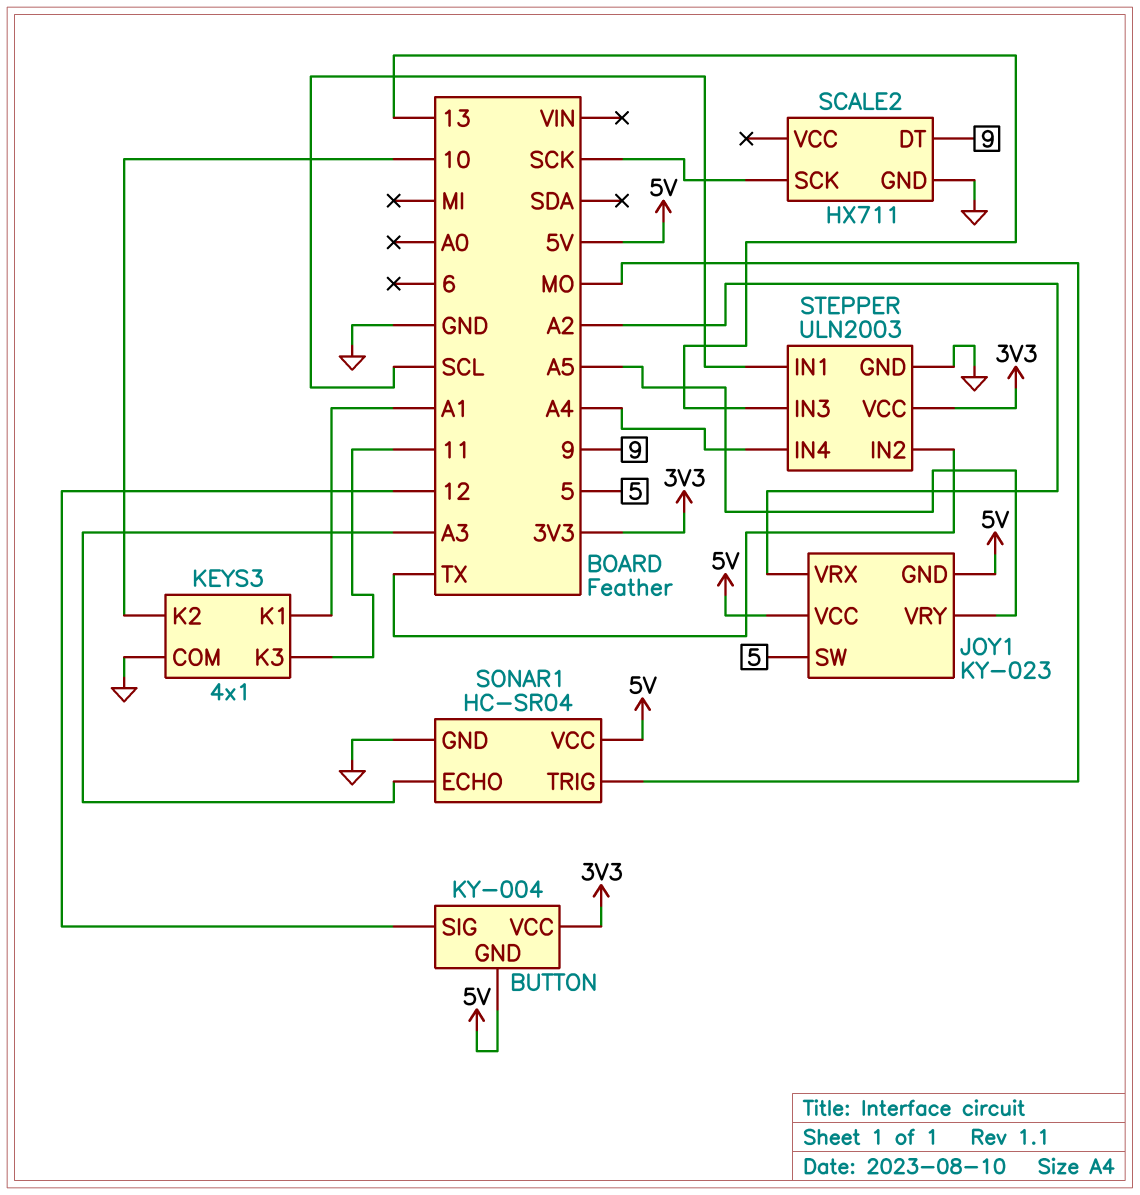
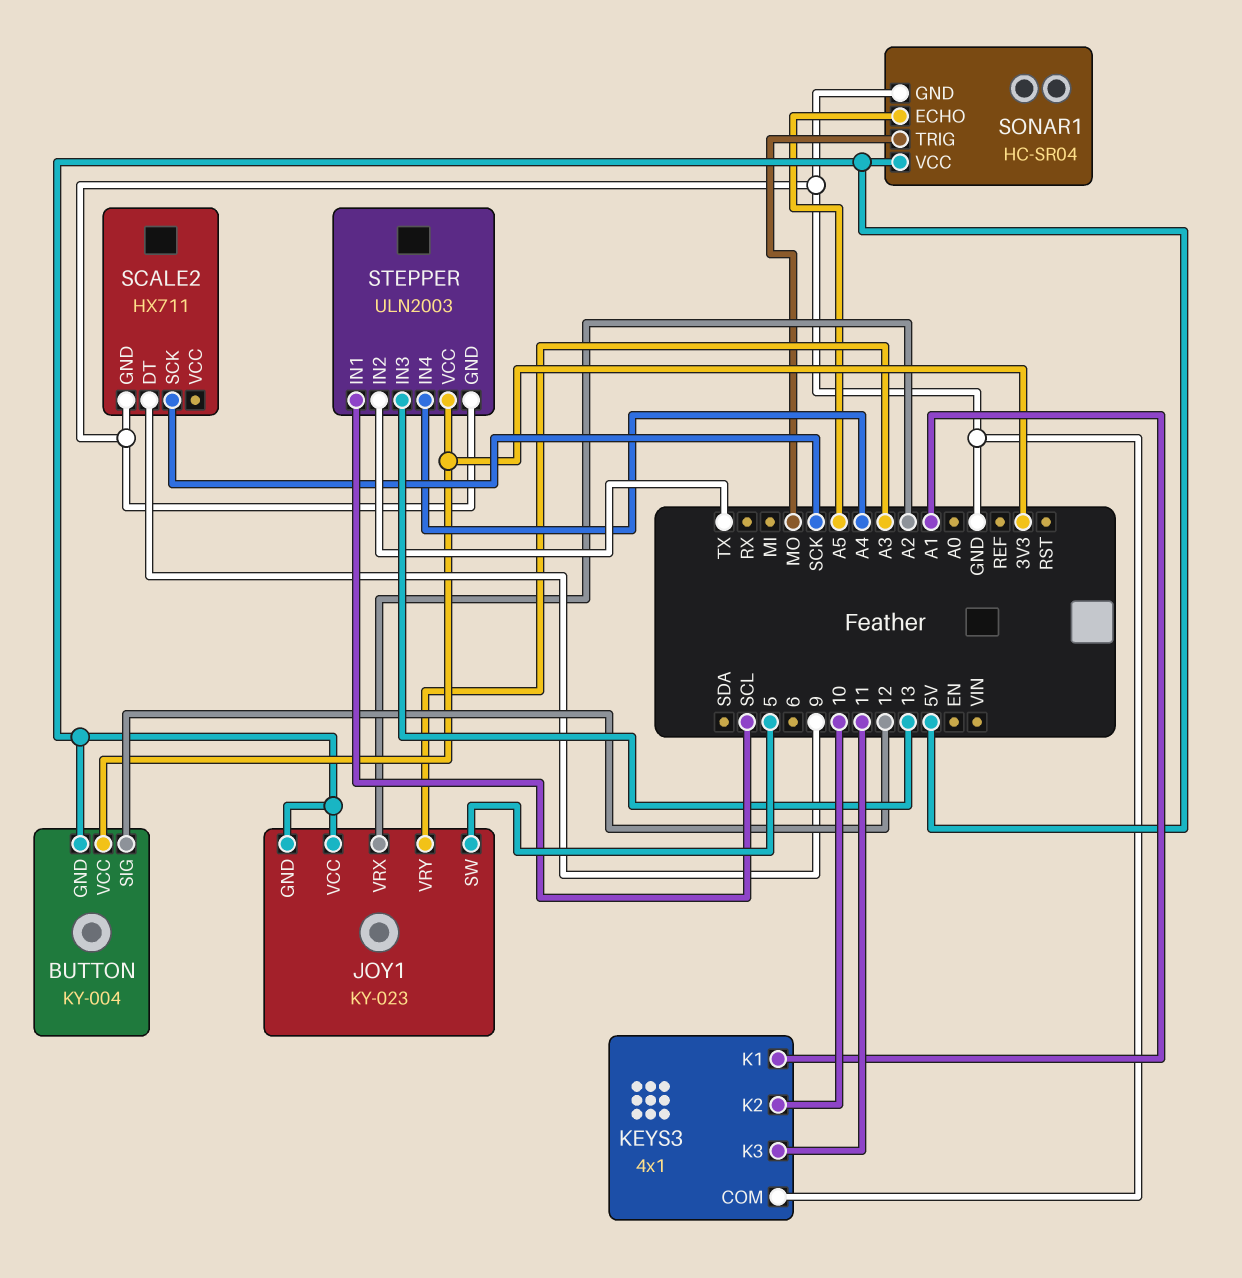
JOY1 pin VRY: A5 -> A3
SONAR1 pin ECHO: A3 -> A5

